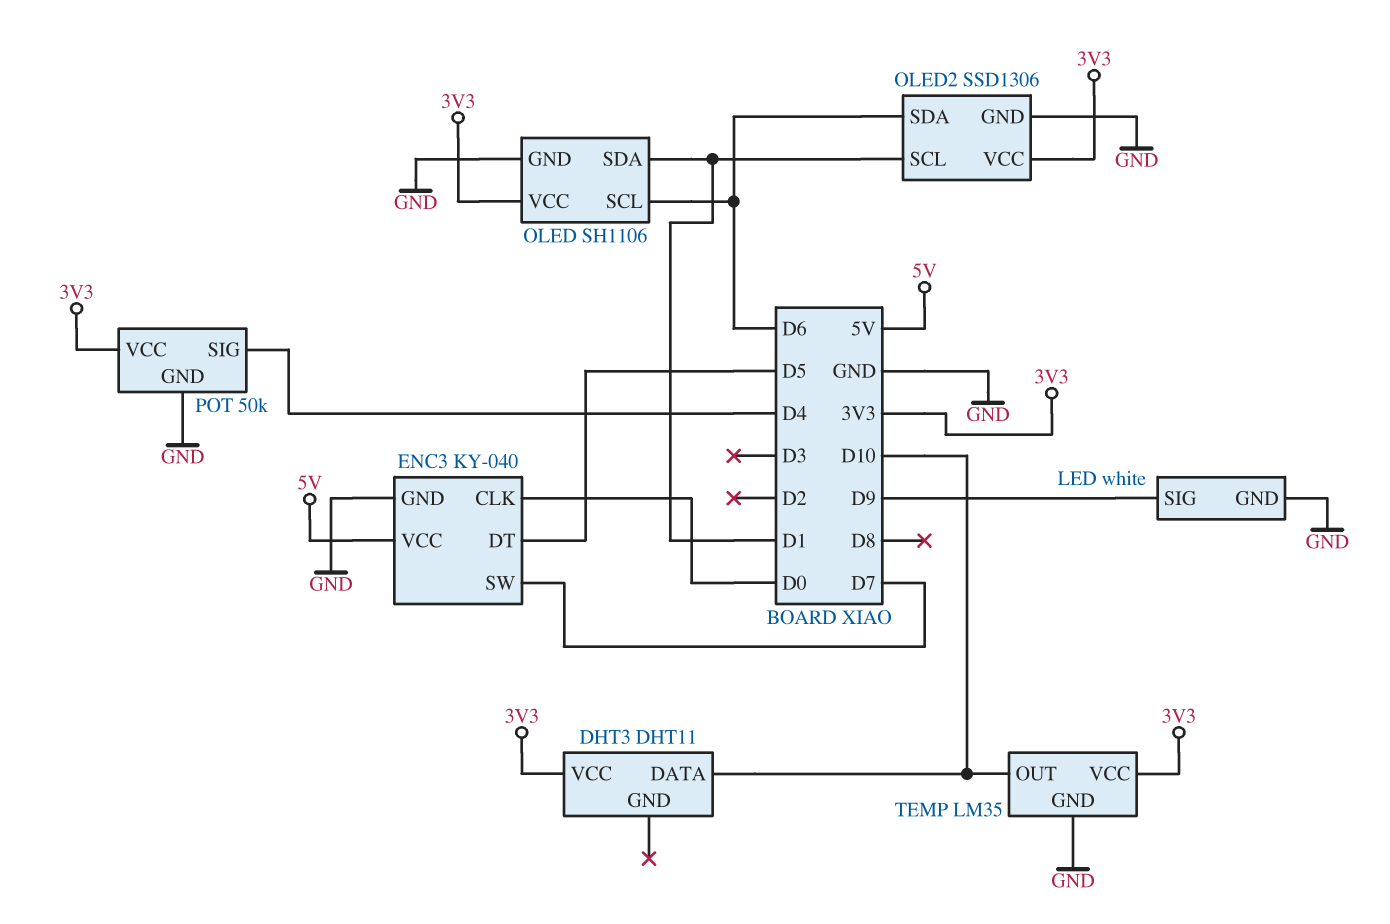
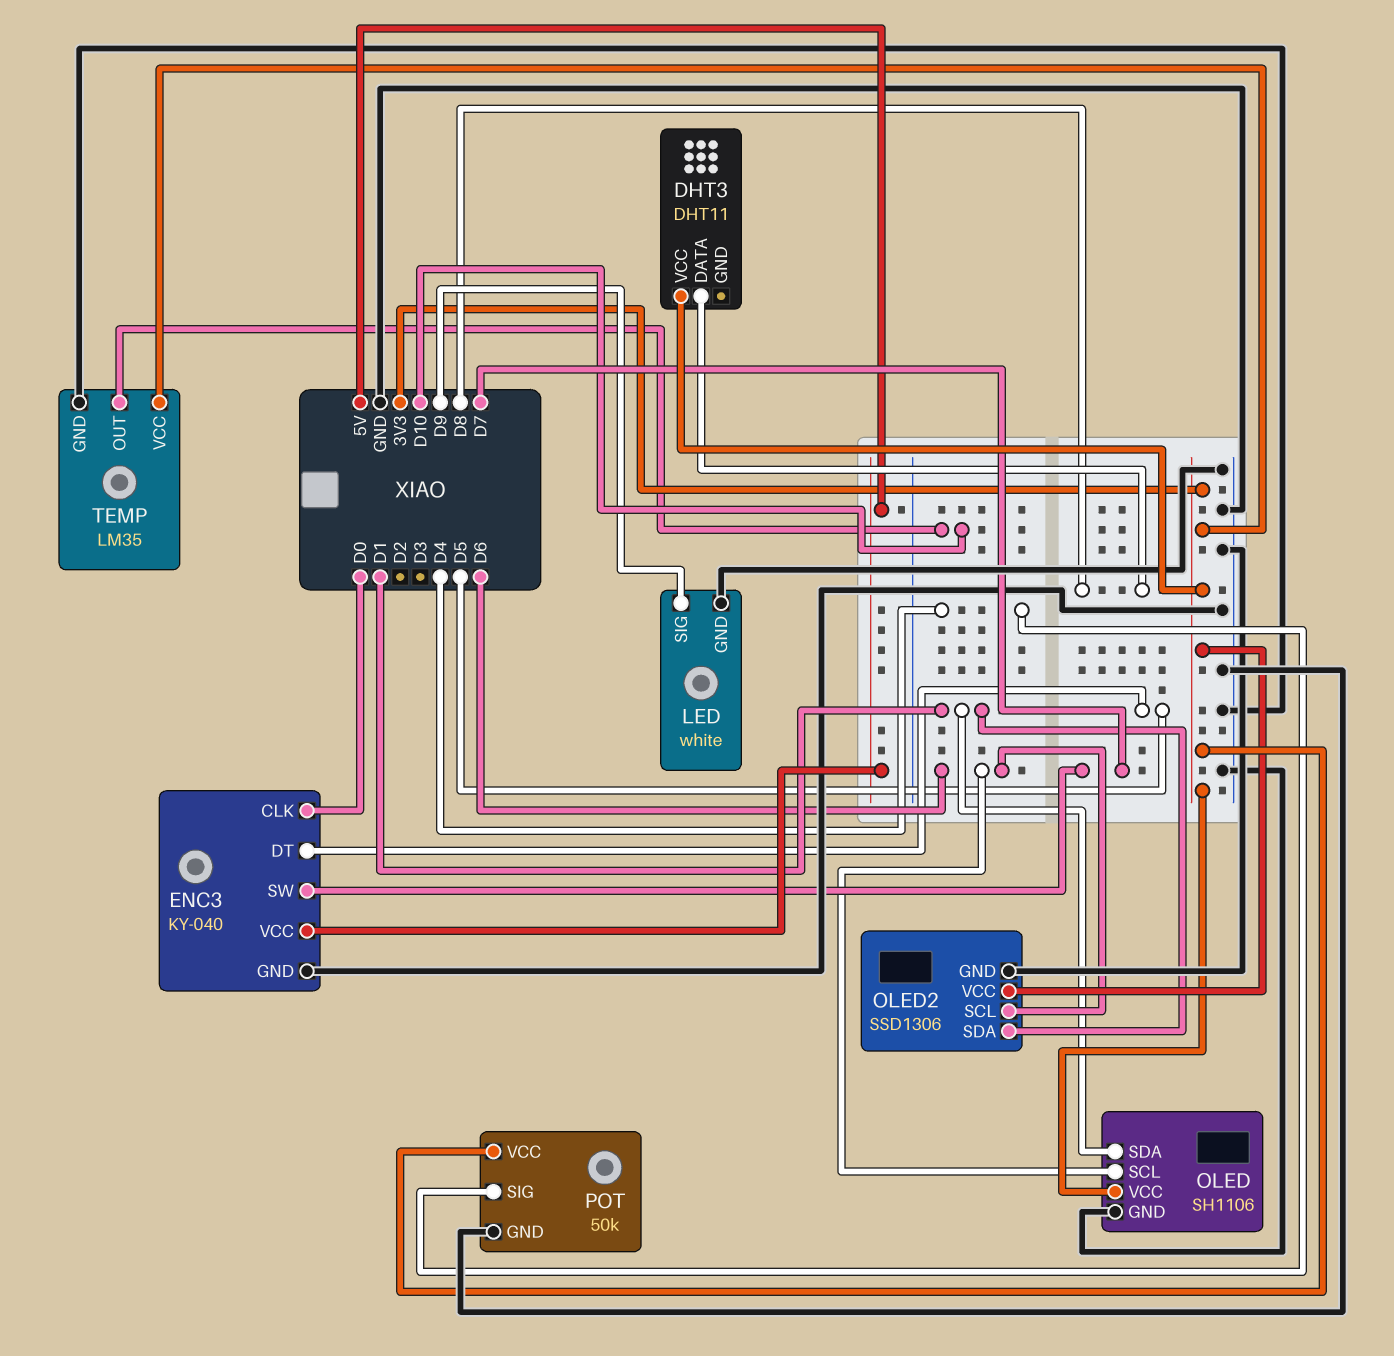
DHT3 pin DATA: D10 -> D8
OLED2 pin SCL: D1 -> D6
OLED2 pin SDA: D6 -> D1

